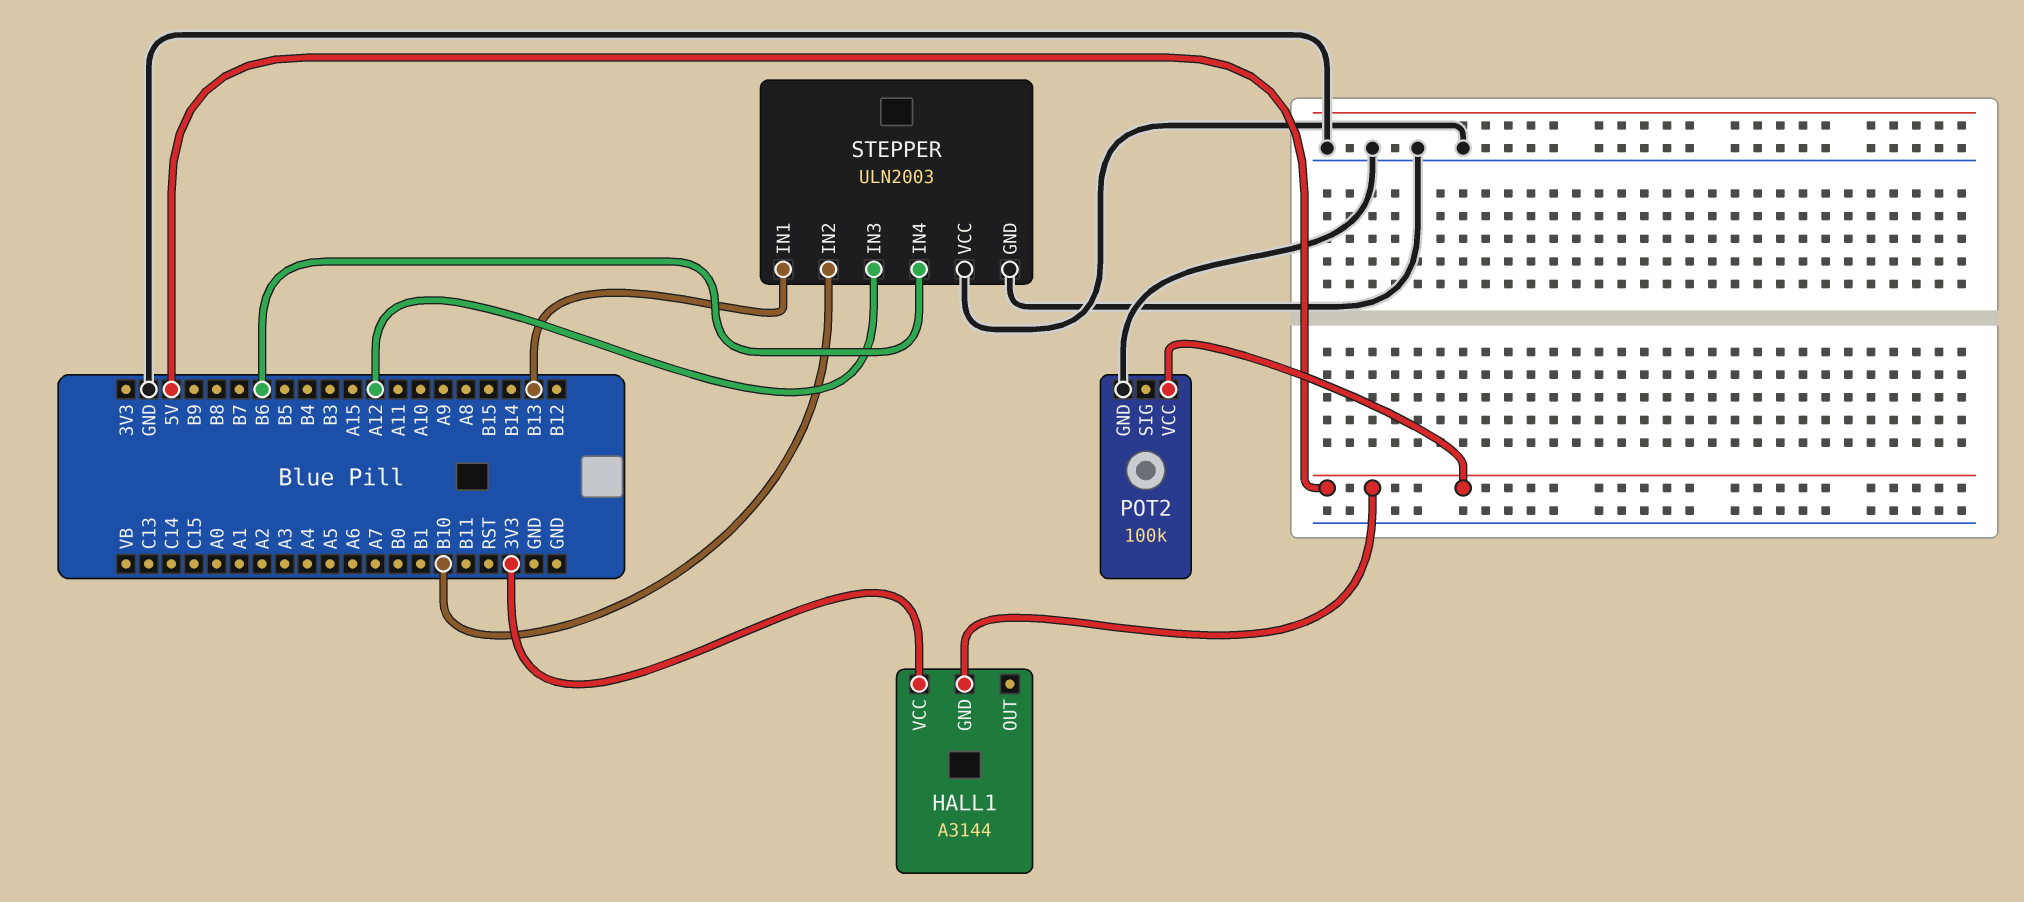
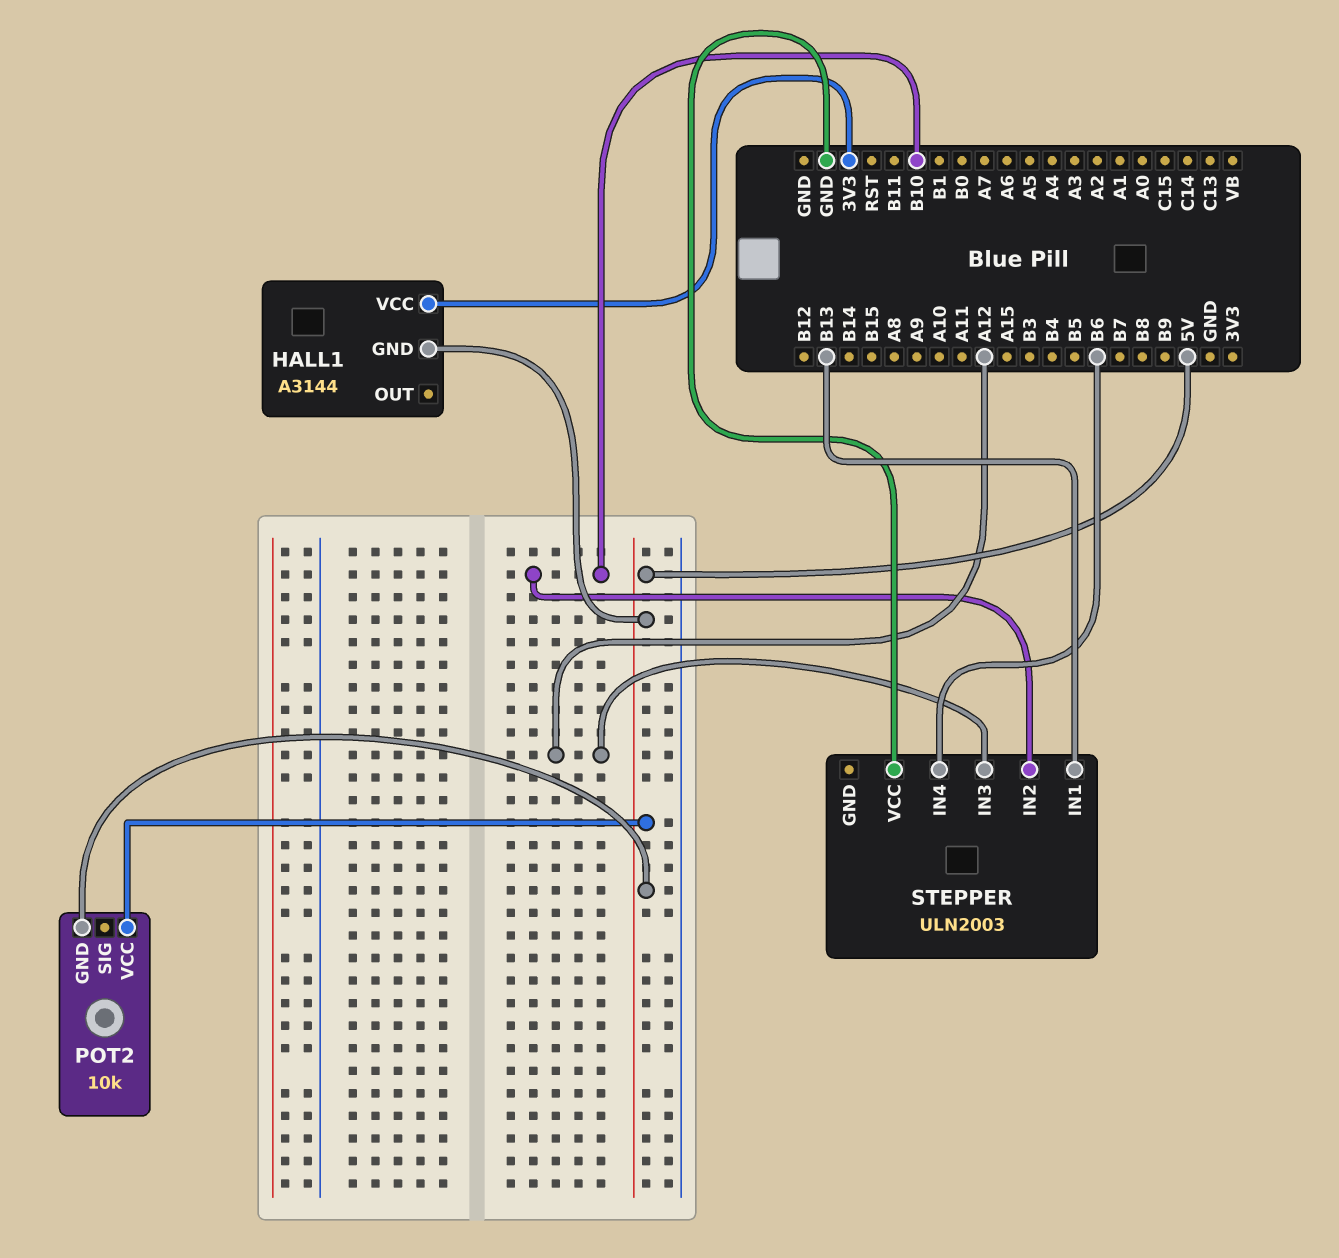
POT2: 100k -> 10k
POT2 pin GND: GND -> 5V
STEPPER pin GND: GND -> none

